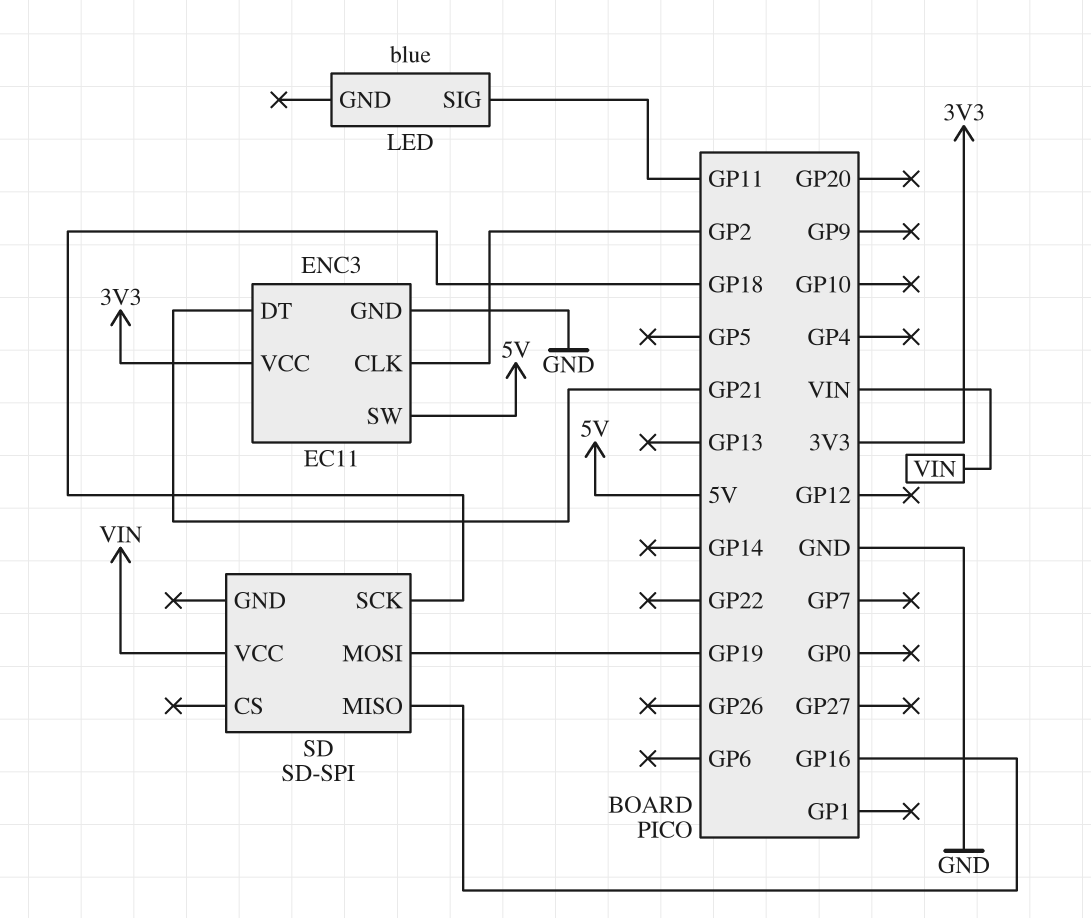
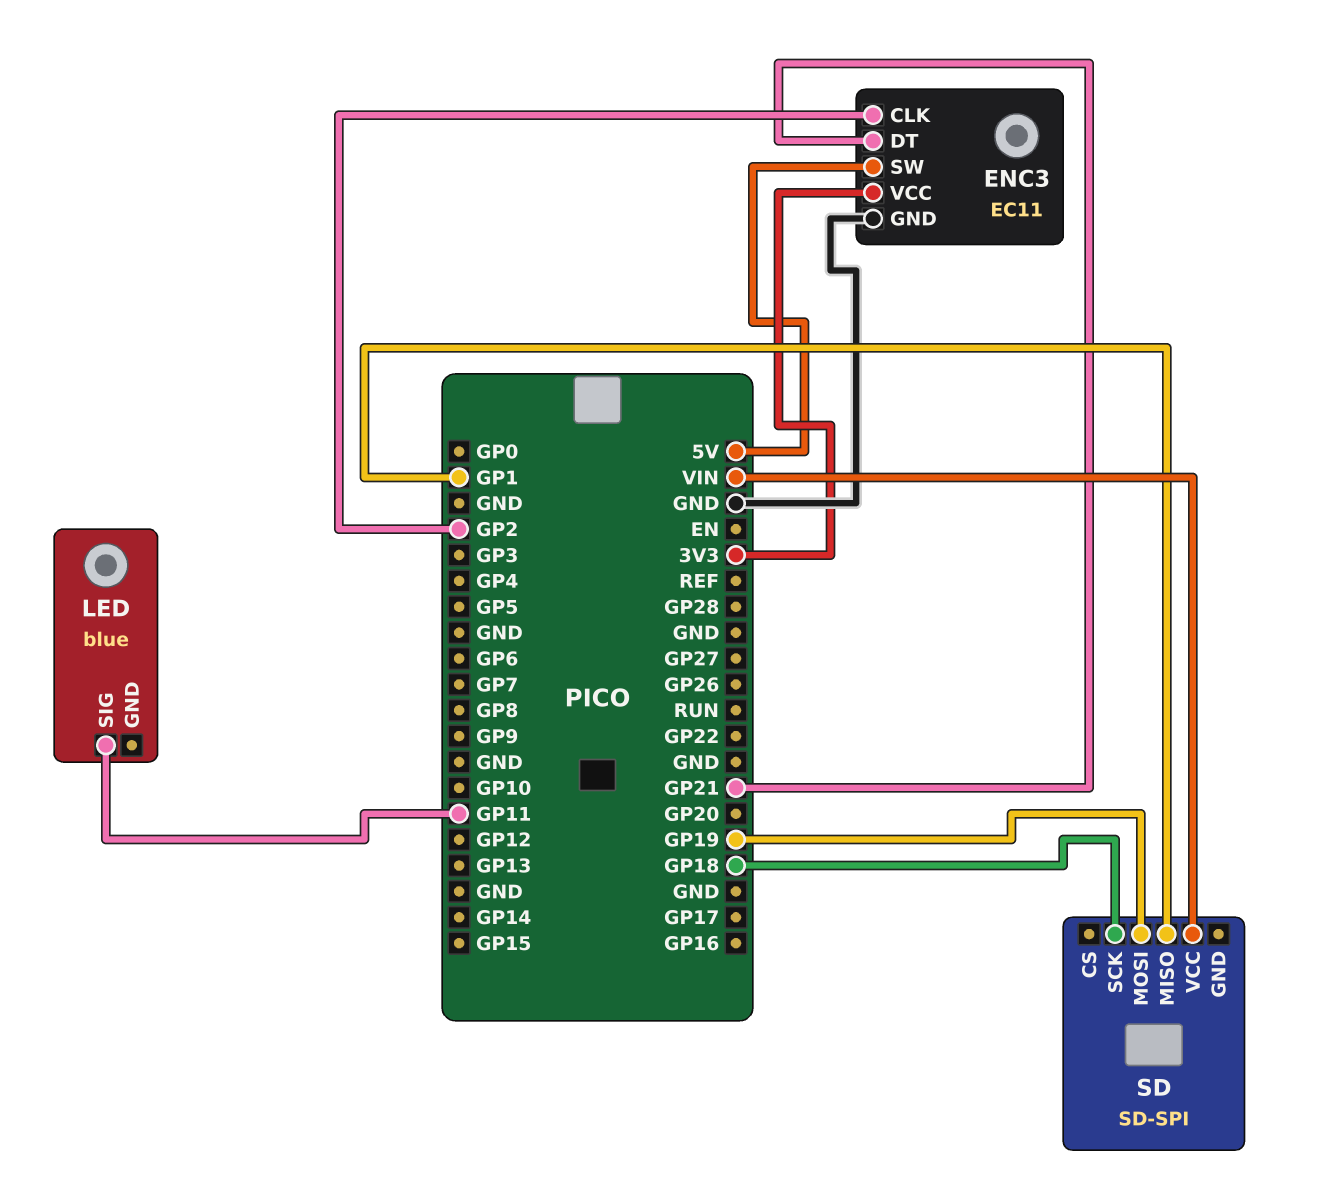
SD pin MISO: GP16 -> GP1

